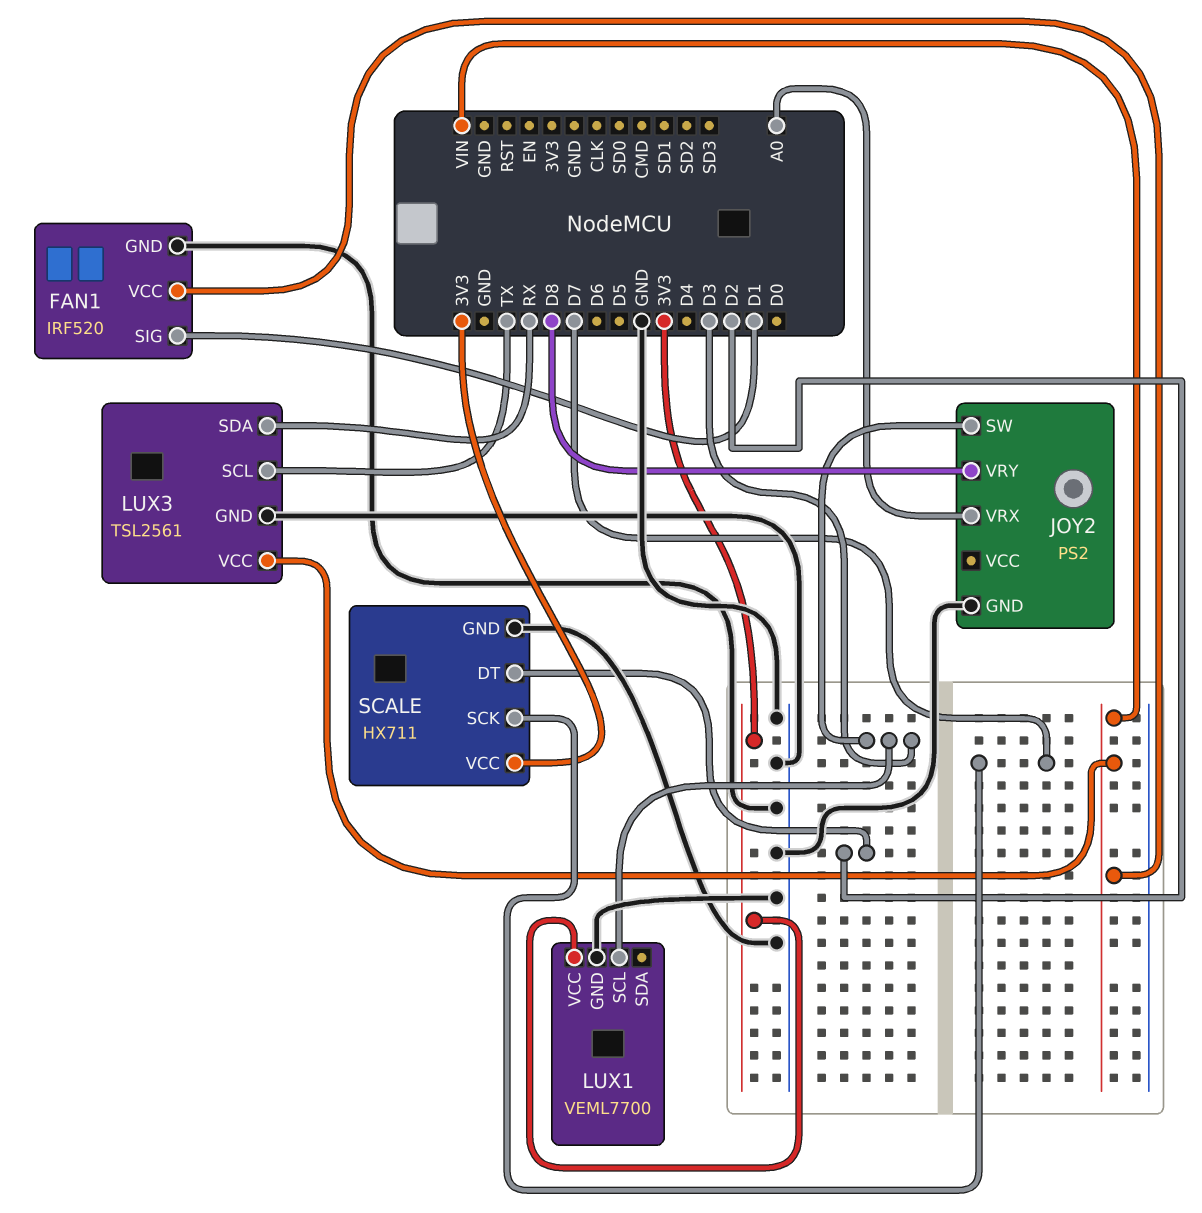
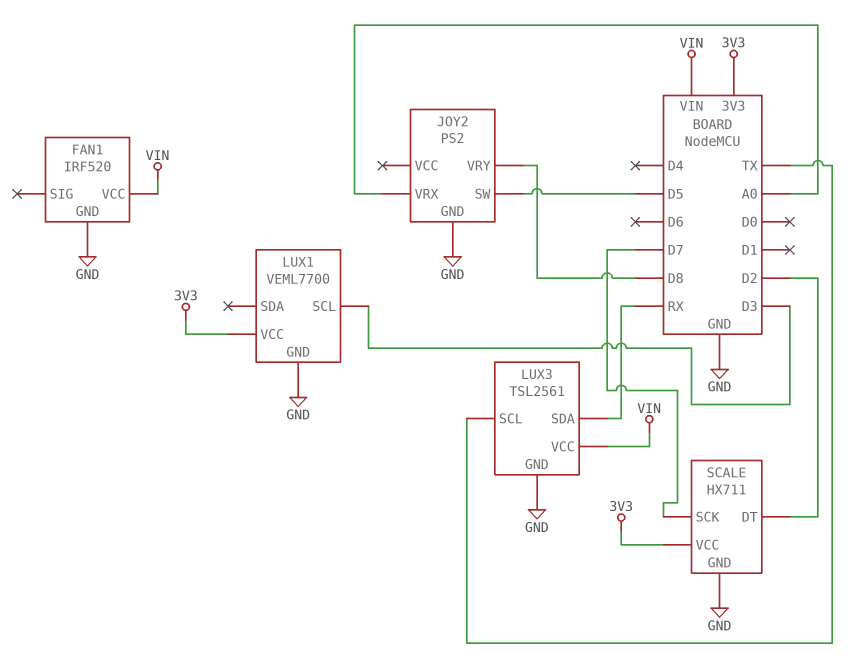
FAN1 pin SIG: D1 -> none
JOY2 pin SW: D3 -> D5

